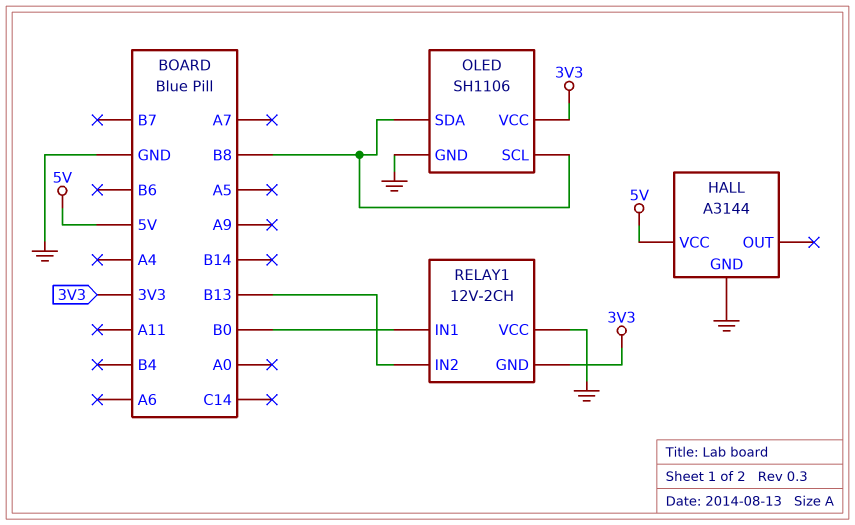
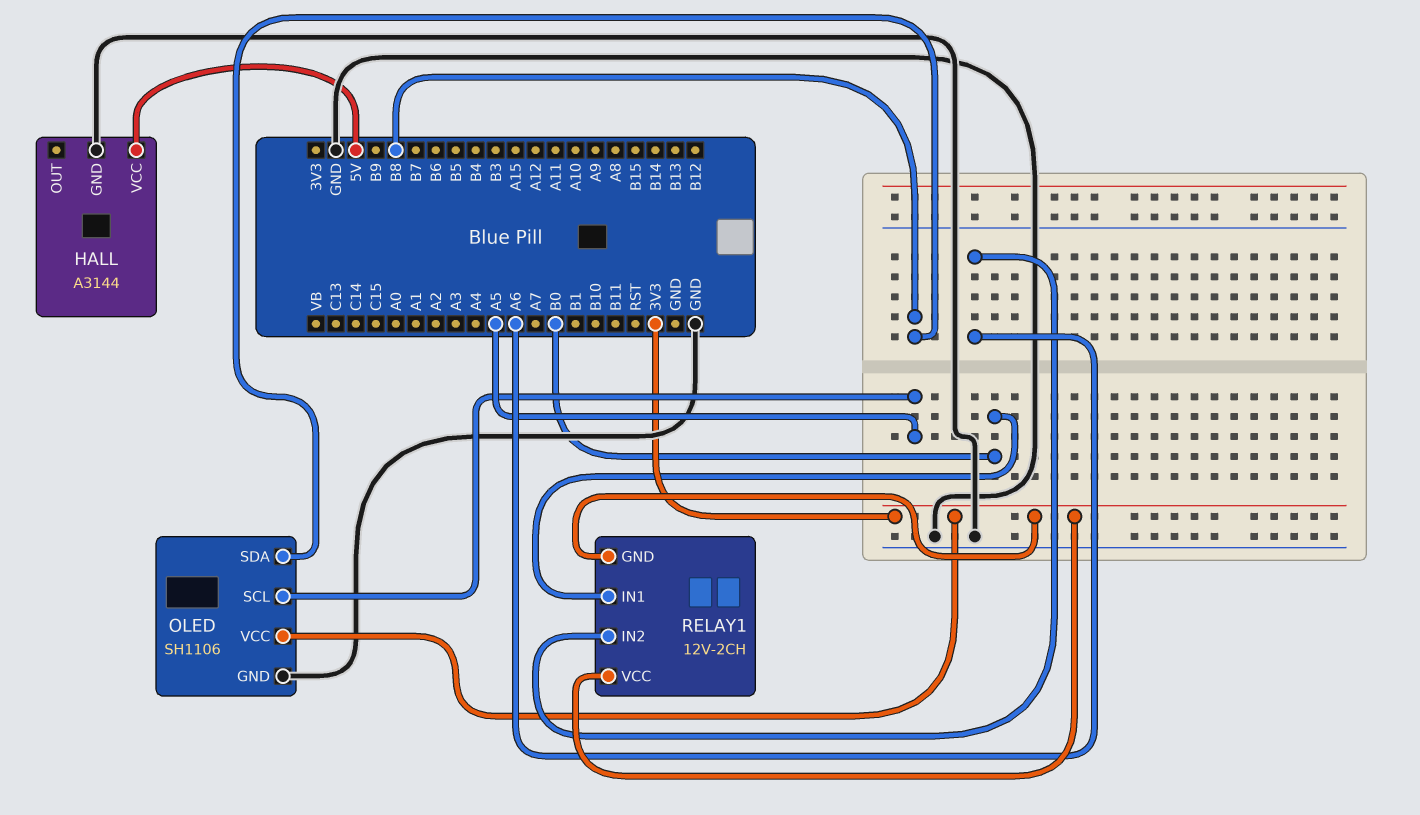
OLED pin SCL: B8 -> A5
RELAY1 pin IN2: B13 -> A6
RELAY1 pin VCC: GND -> 3V3

